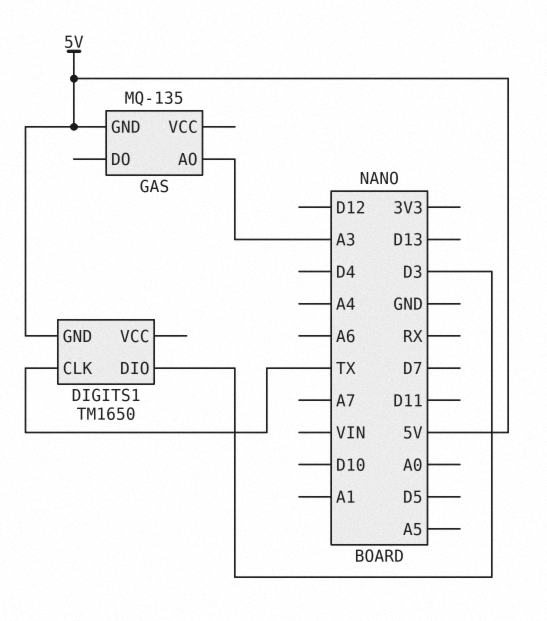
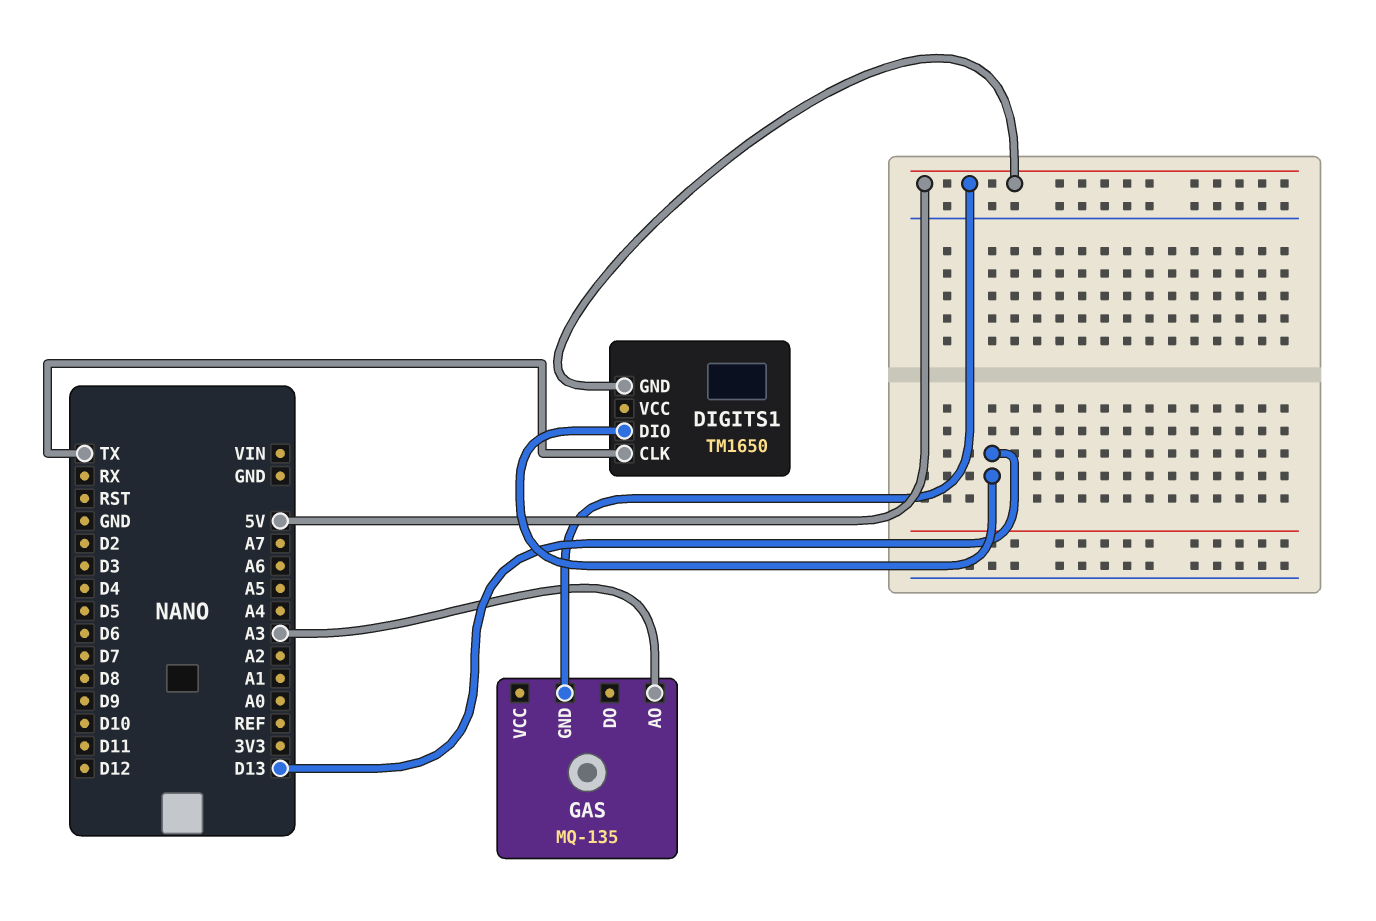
DIGITS1 pin DIO: D3 -> D13

